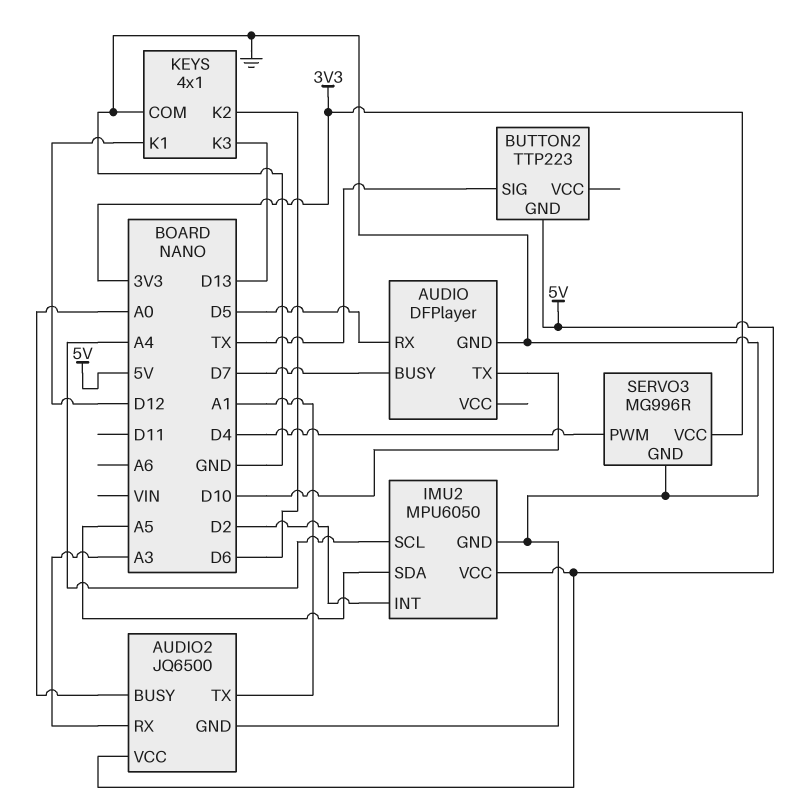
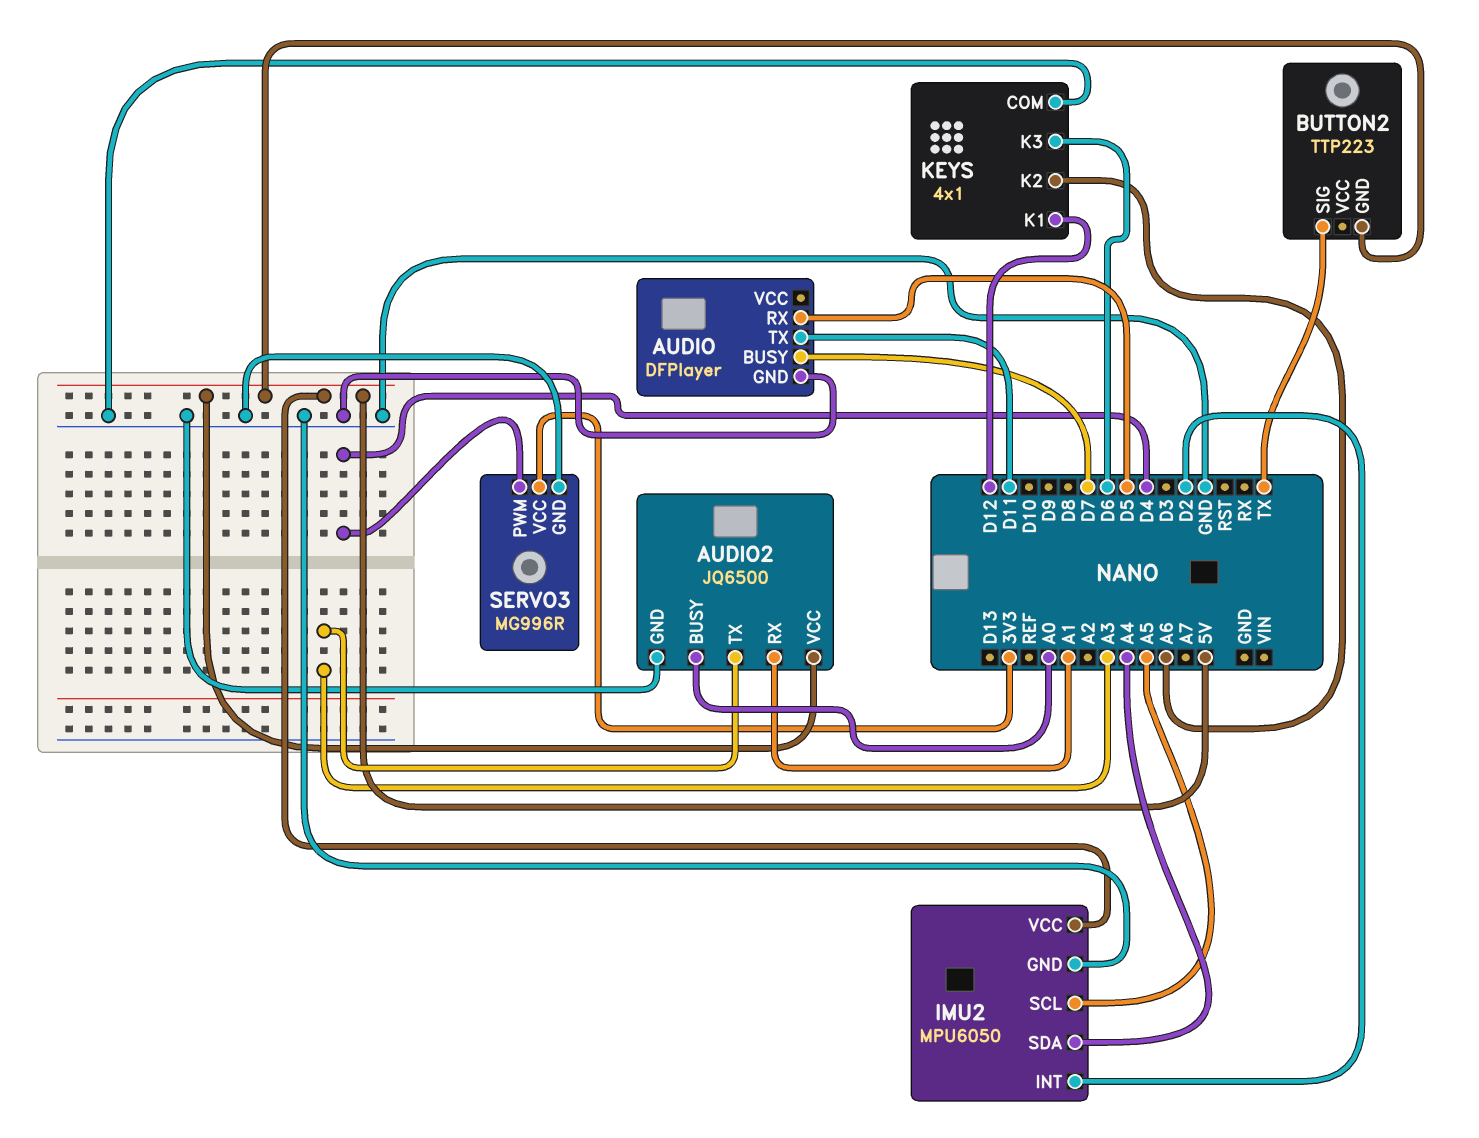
AUDIO pin TX: D10 -> D11
AUDIO2 pin RX: A3 -> A1
AUDIO2 pin TX: A1 -> A3
IMU2 pin SCL: A4 -> A5
IMU2 pin SDA: A5 -> A4
KEYS pin K2: D6 -> A6
KEYS pin K3: D13 -> D6

